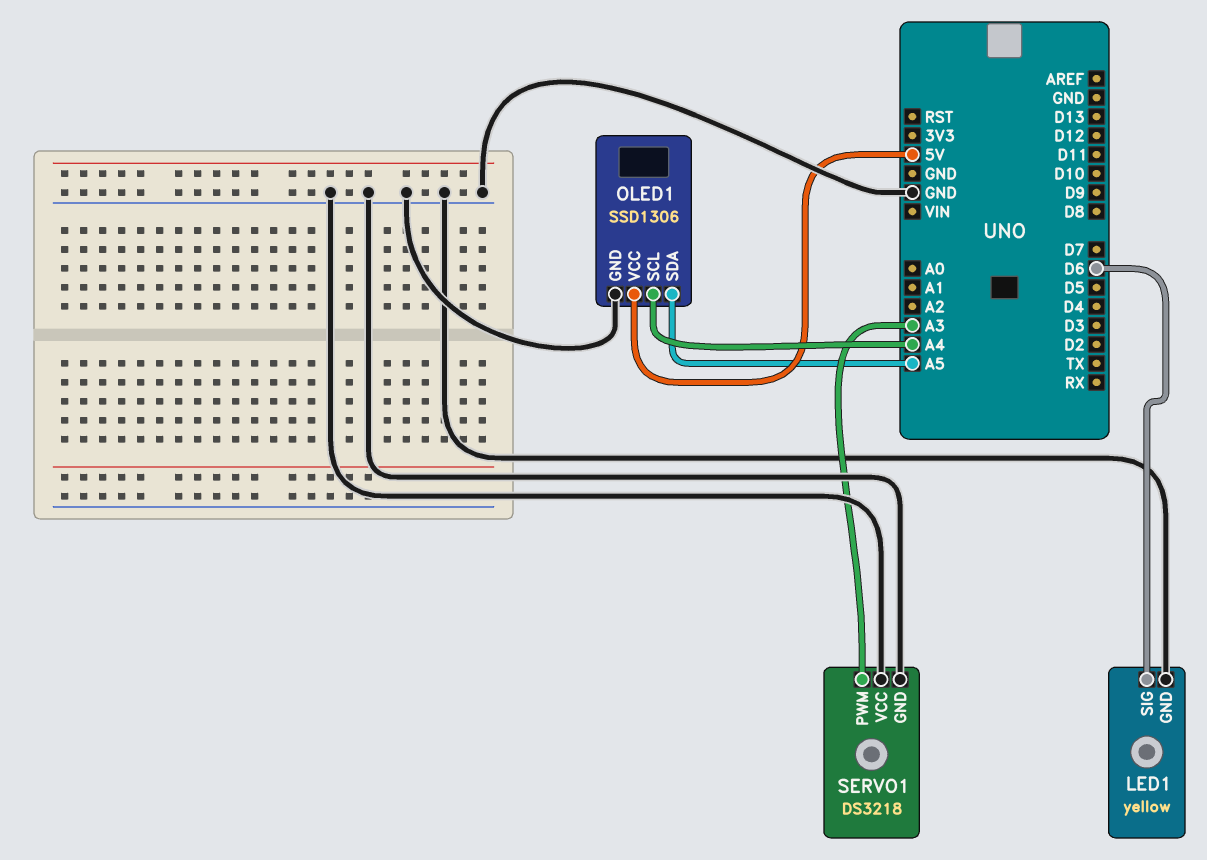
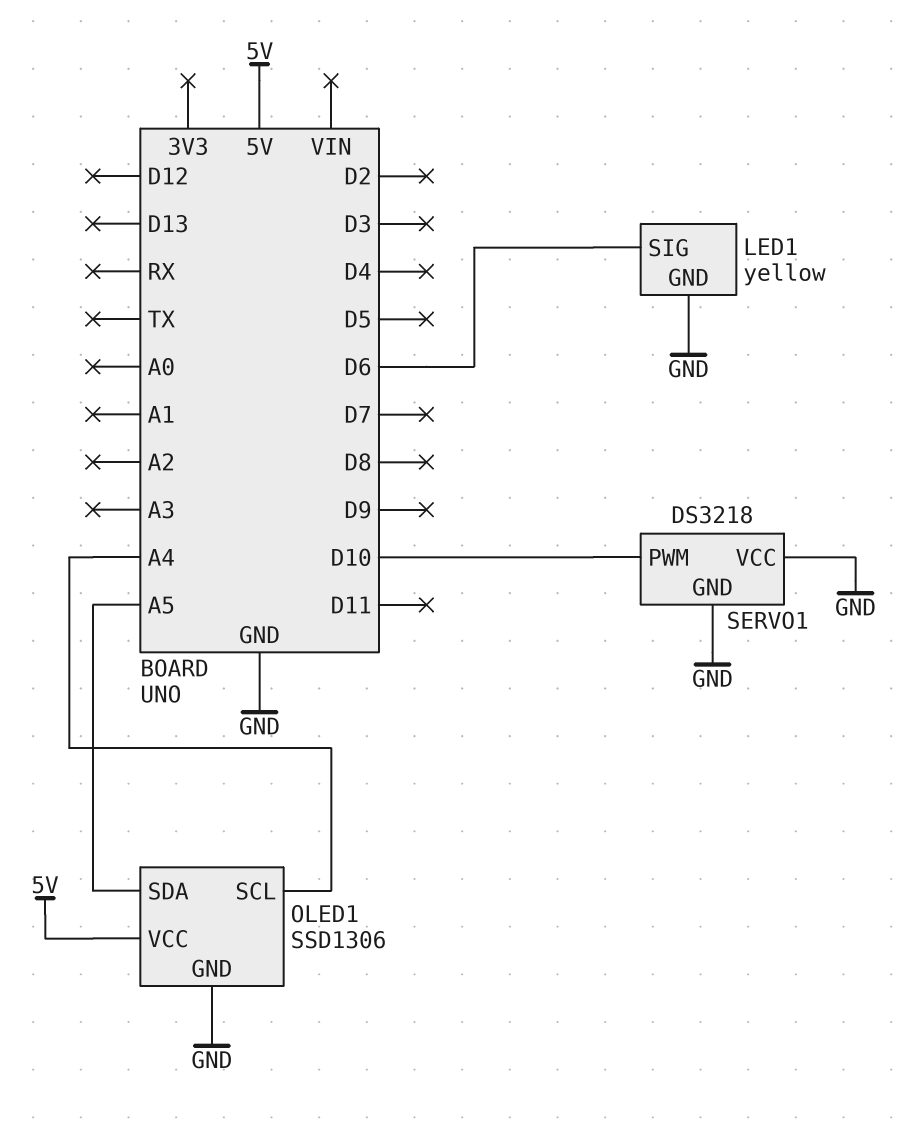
SERVO1 pin PWM: A3 -> D10

